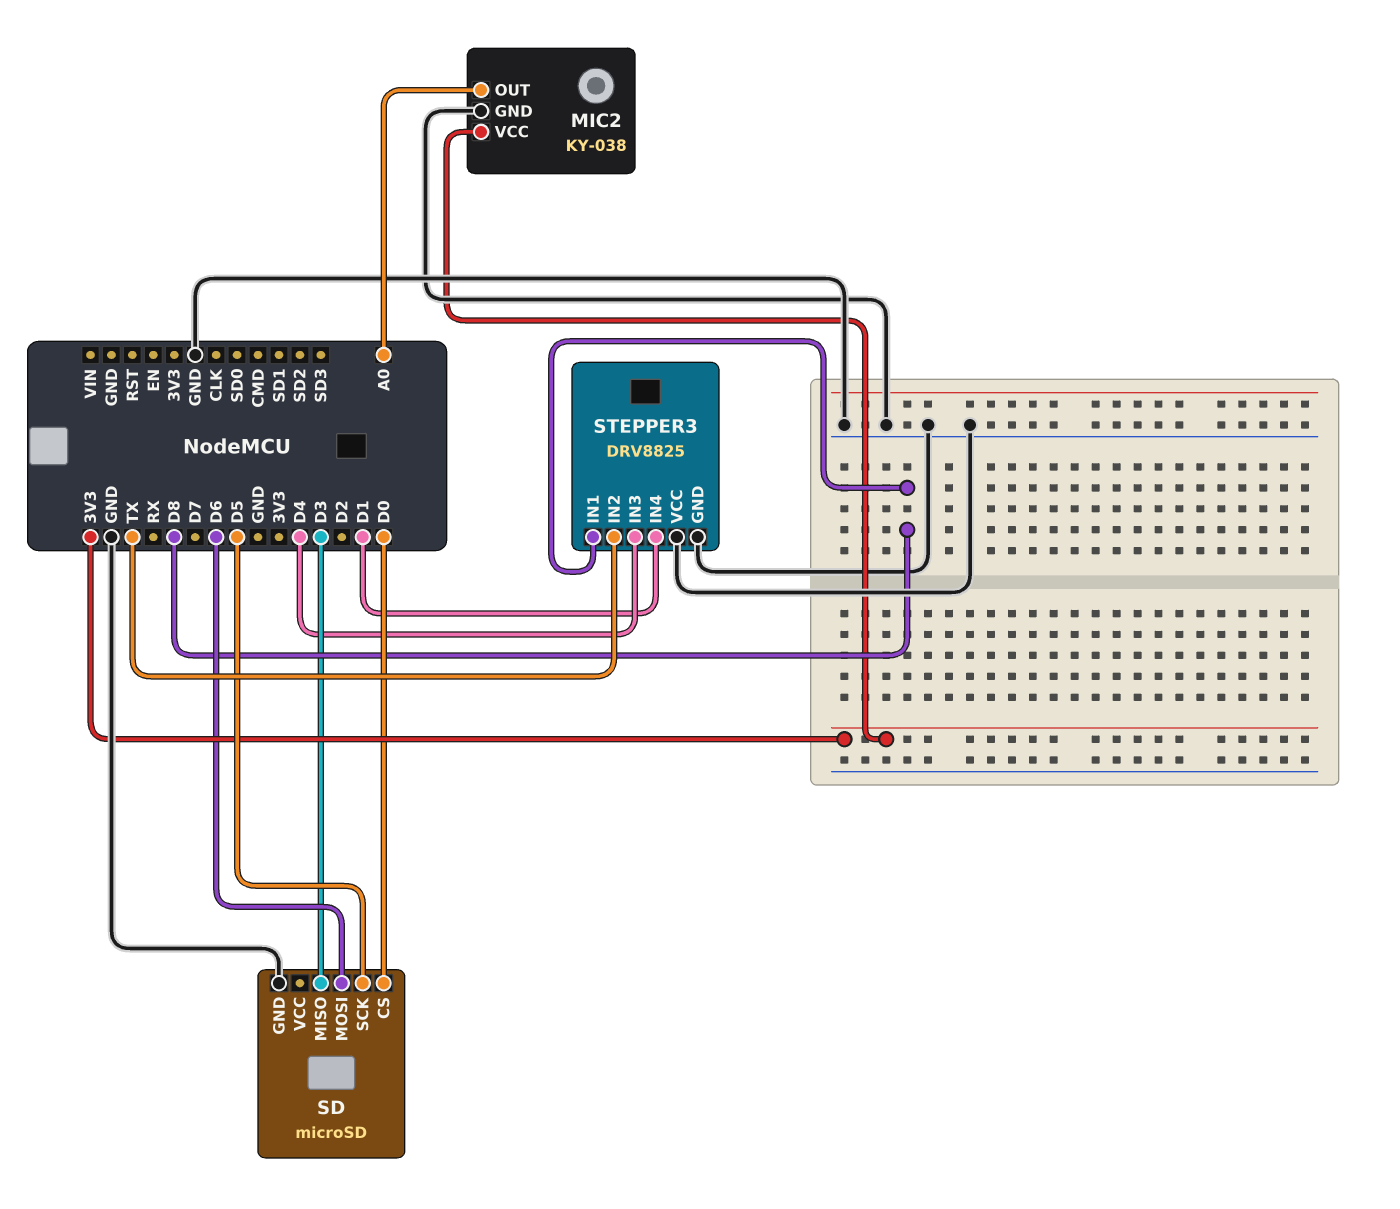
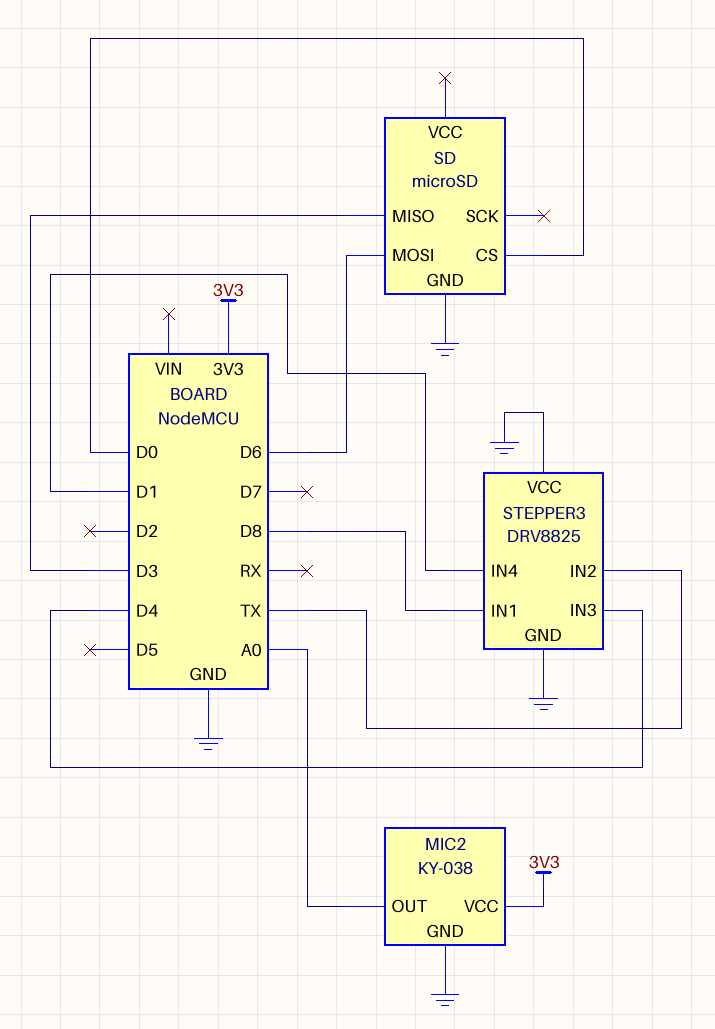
SD pin SCK: D5 -> none

